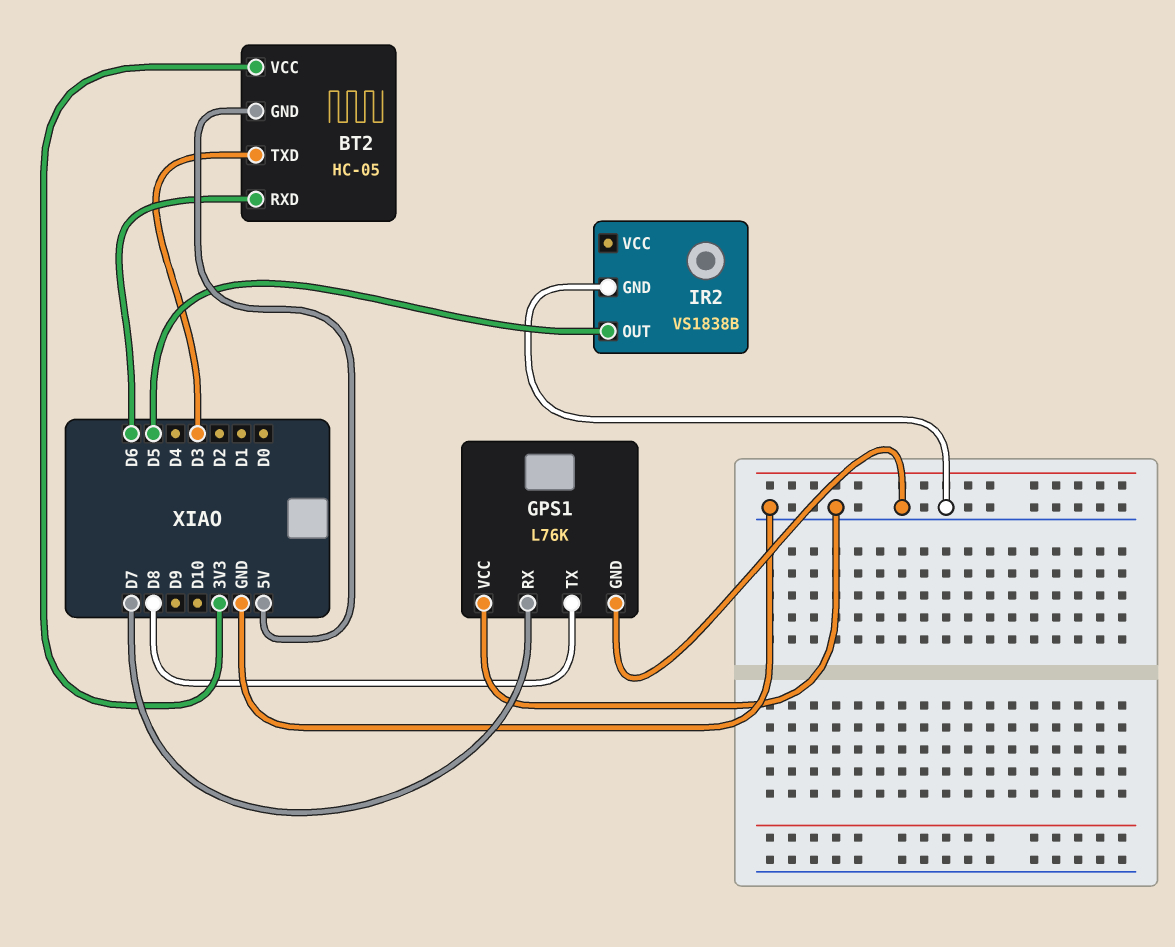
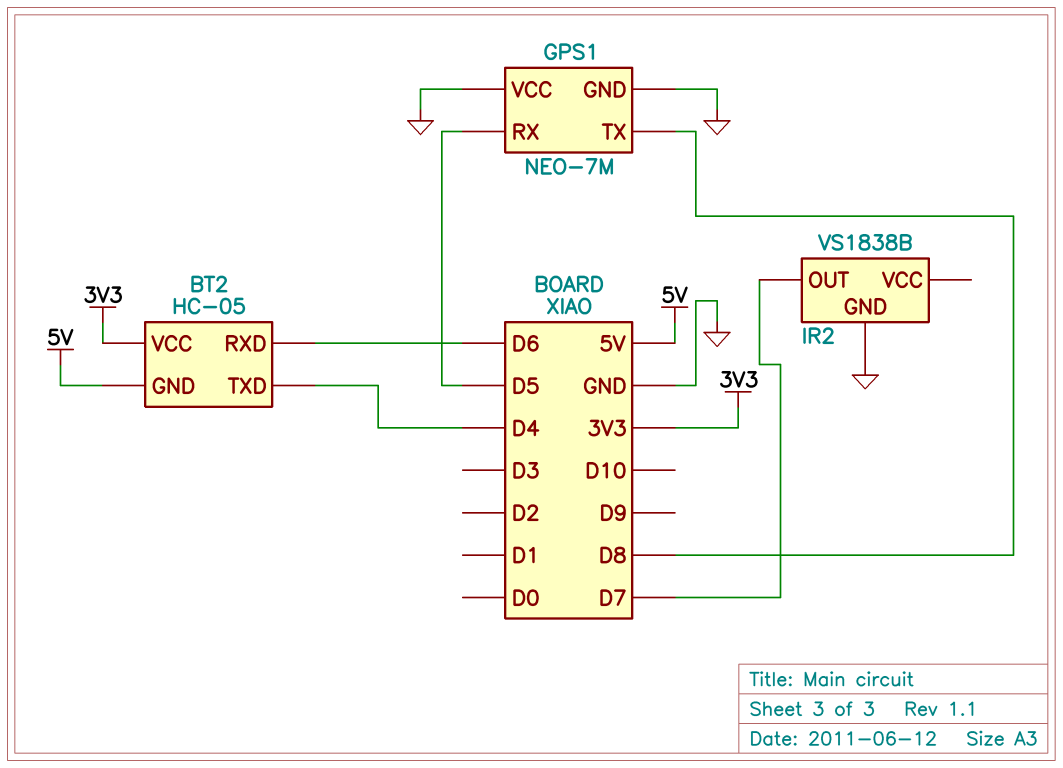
BT2 pin TXD: D3 -> D4
GPS1: L76K -> NEO-7M
GPS1 pin RX: D7 -> D5
IR2 pin OUT: D5 -> D7

